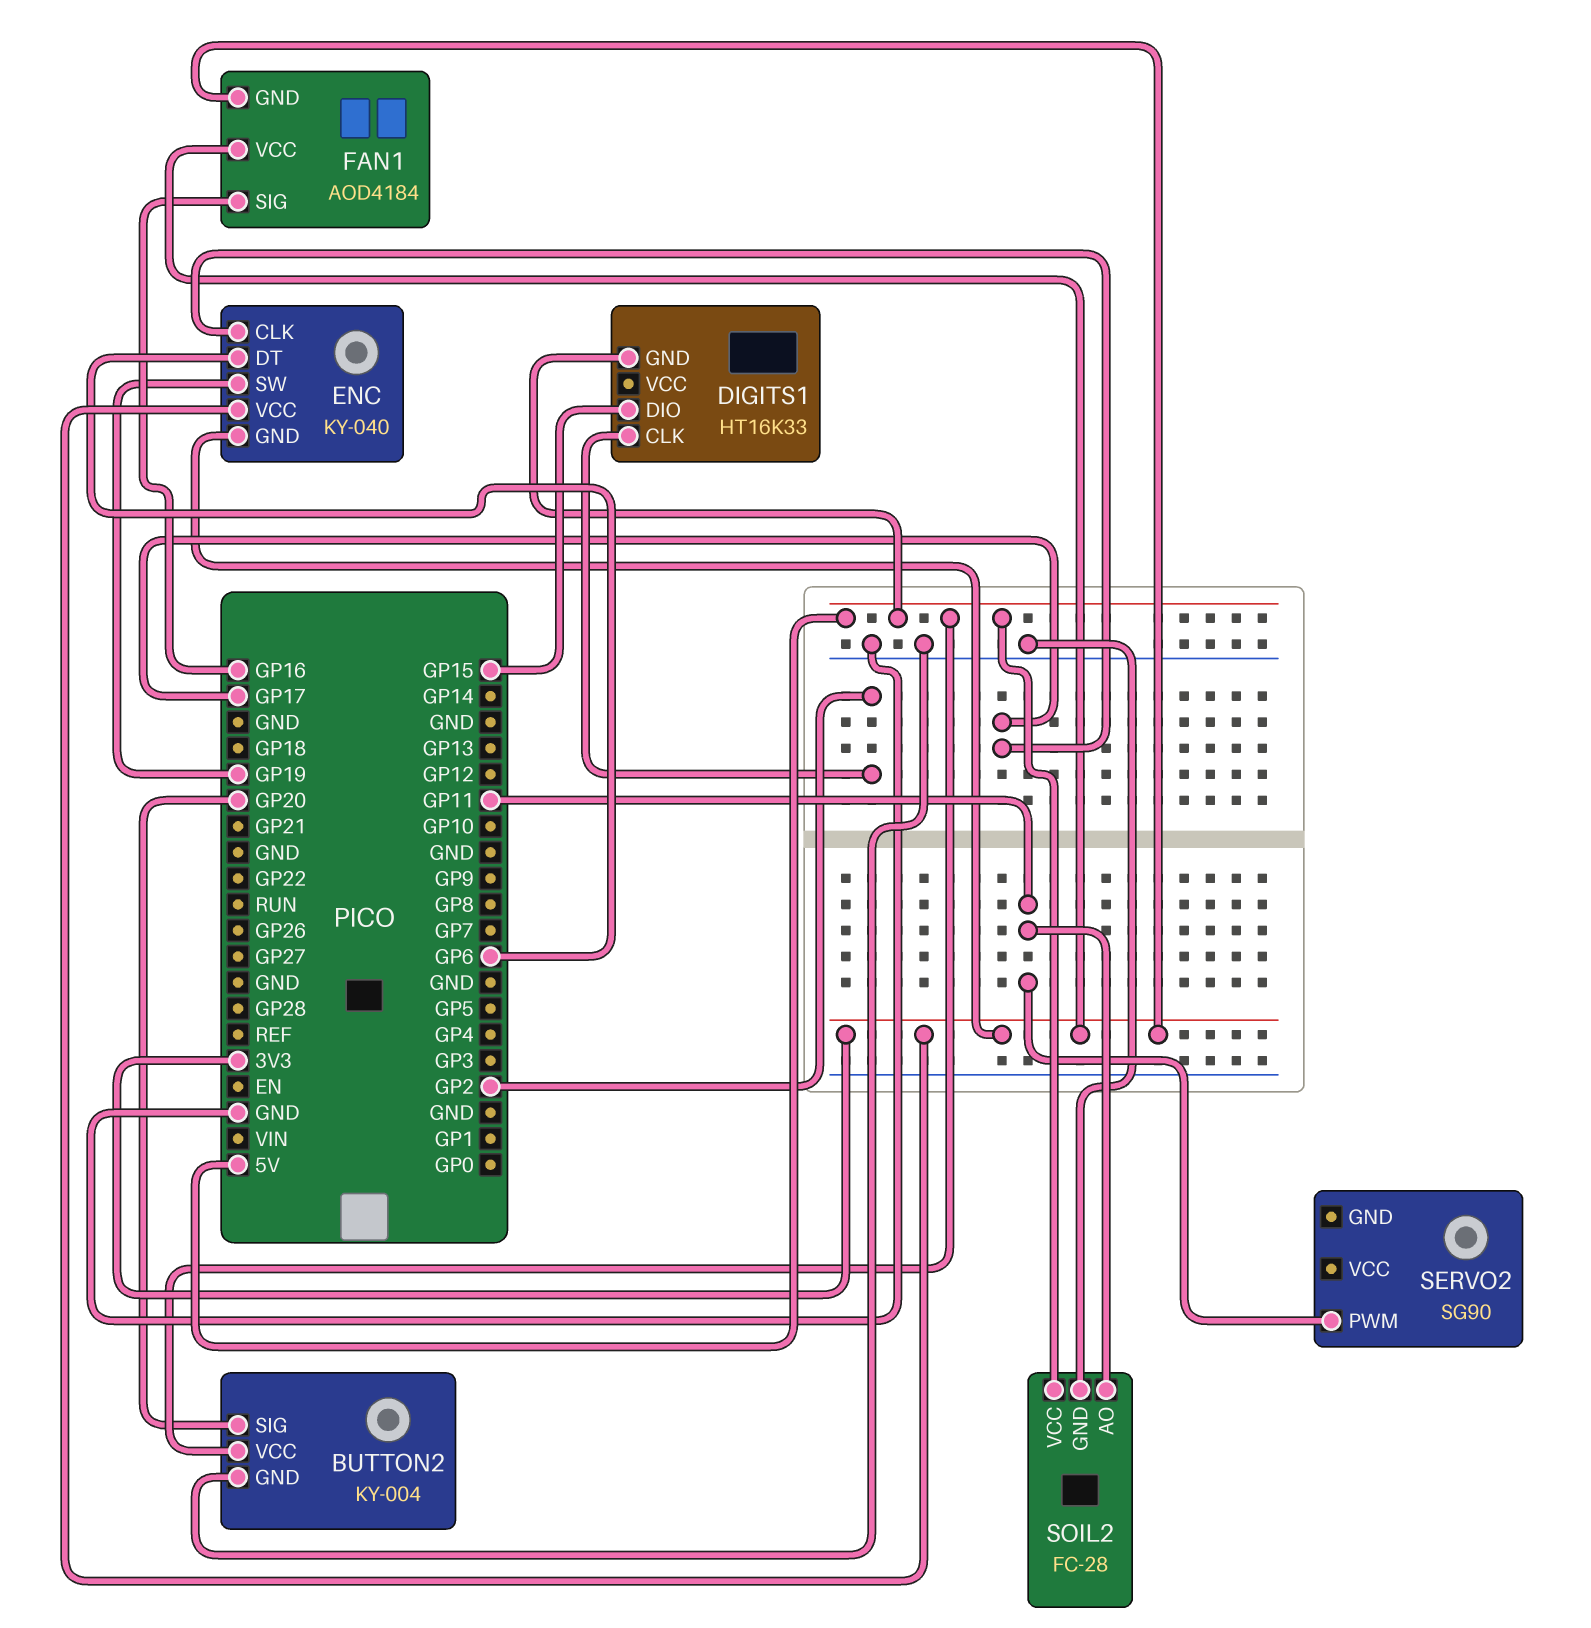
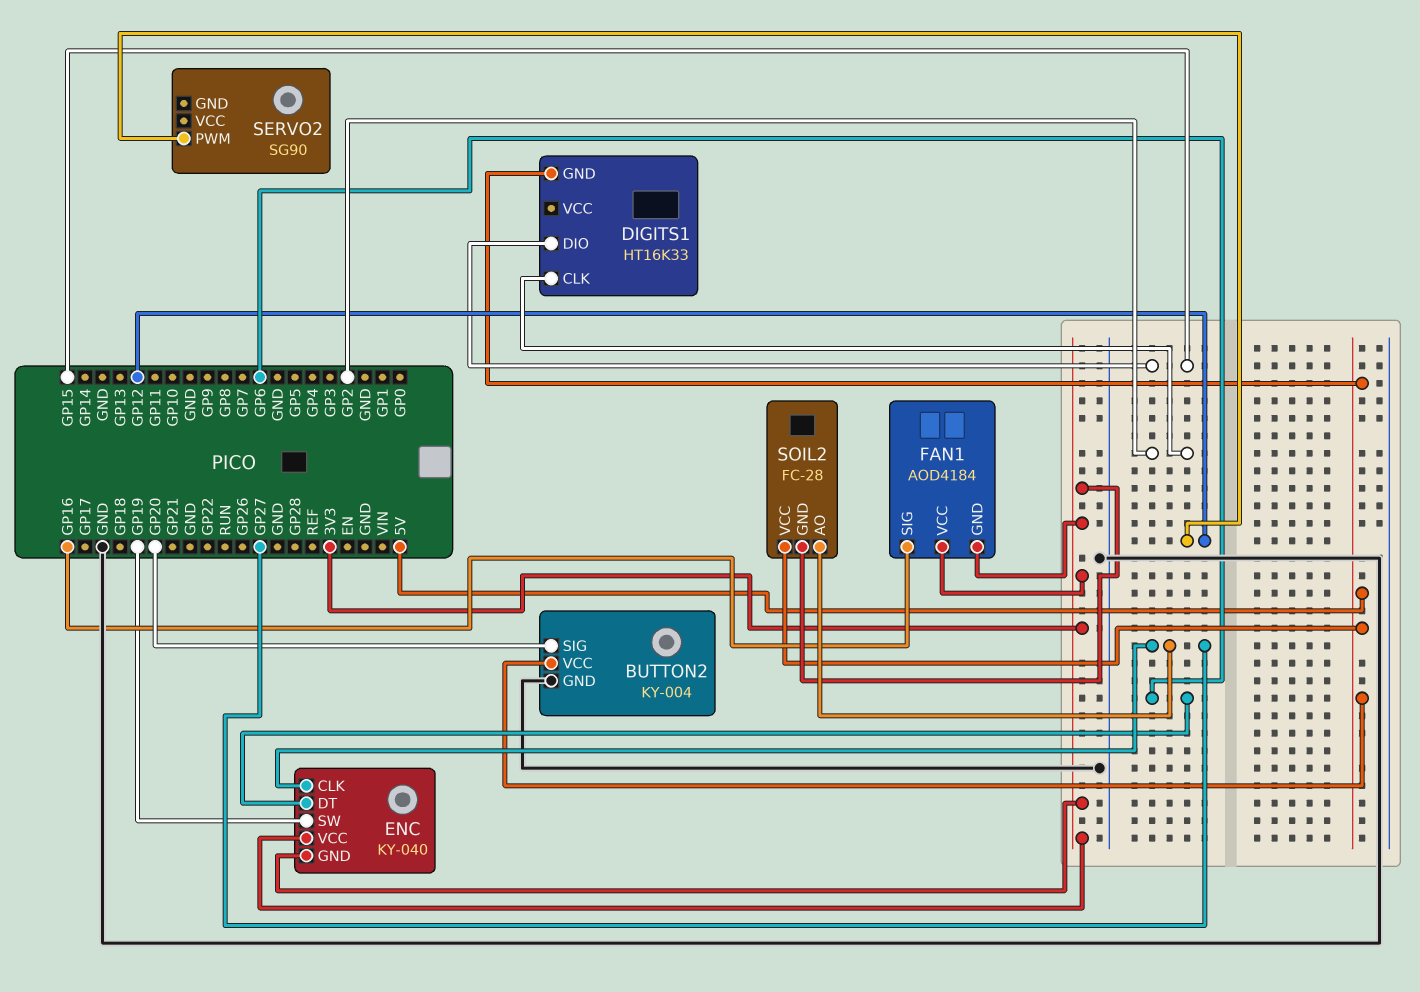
ENC pin CLK: GP17 -> GP27
SERVO2 pin PWM: GP11 -> GP12
SOIL2 pin AO: GP11 -> GP27
SOIL2 pin GND: GND -> 3V3

